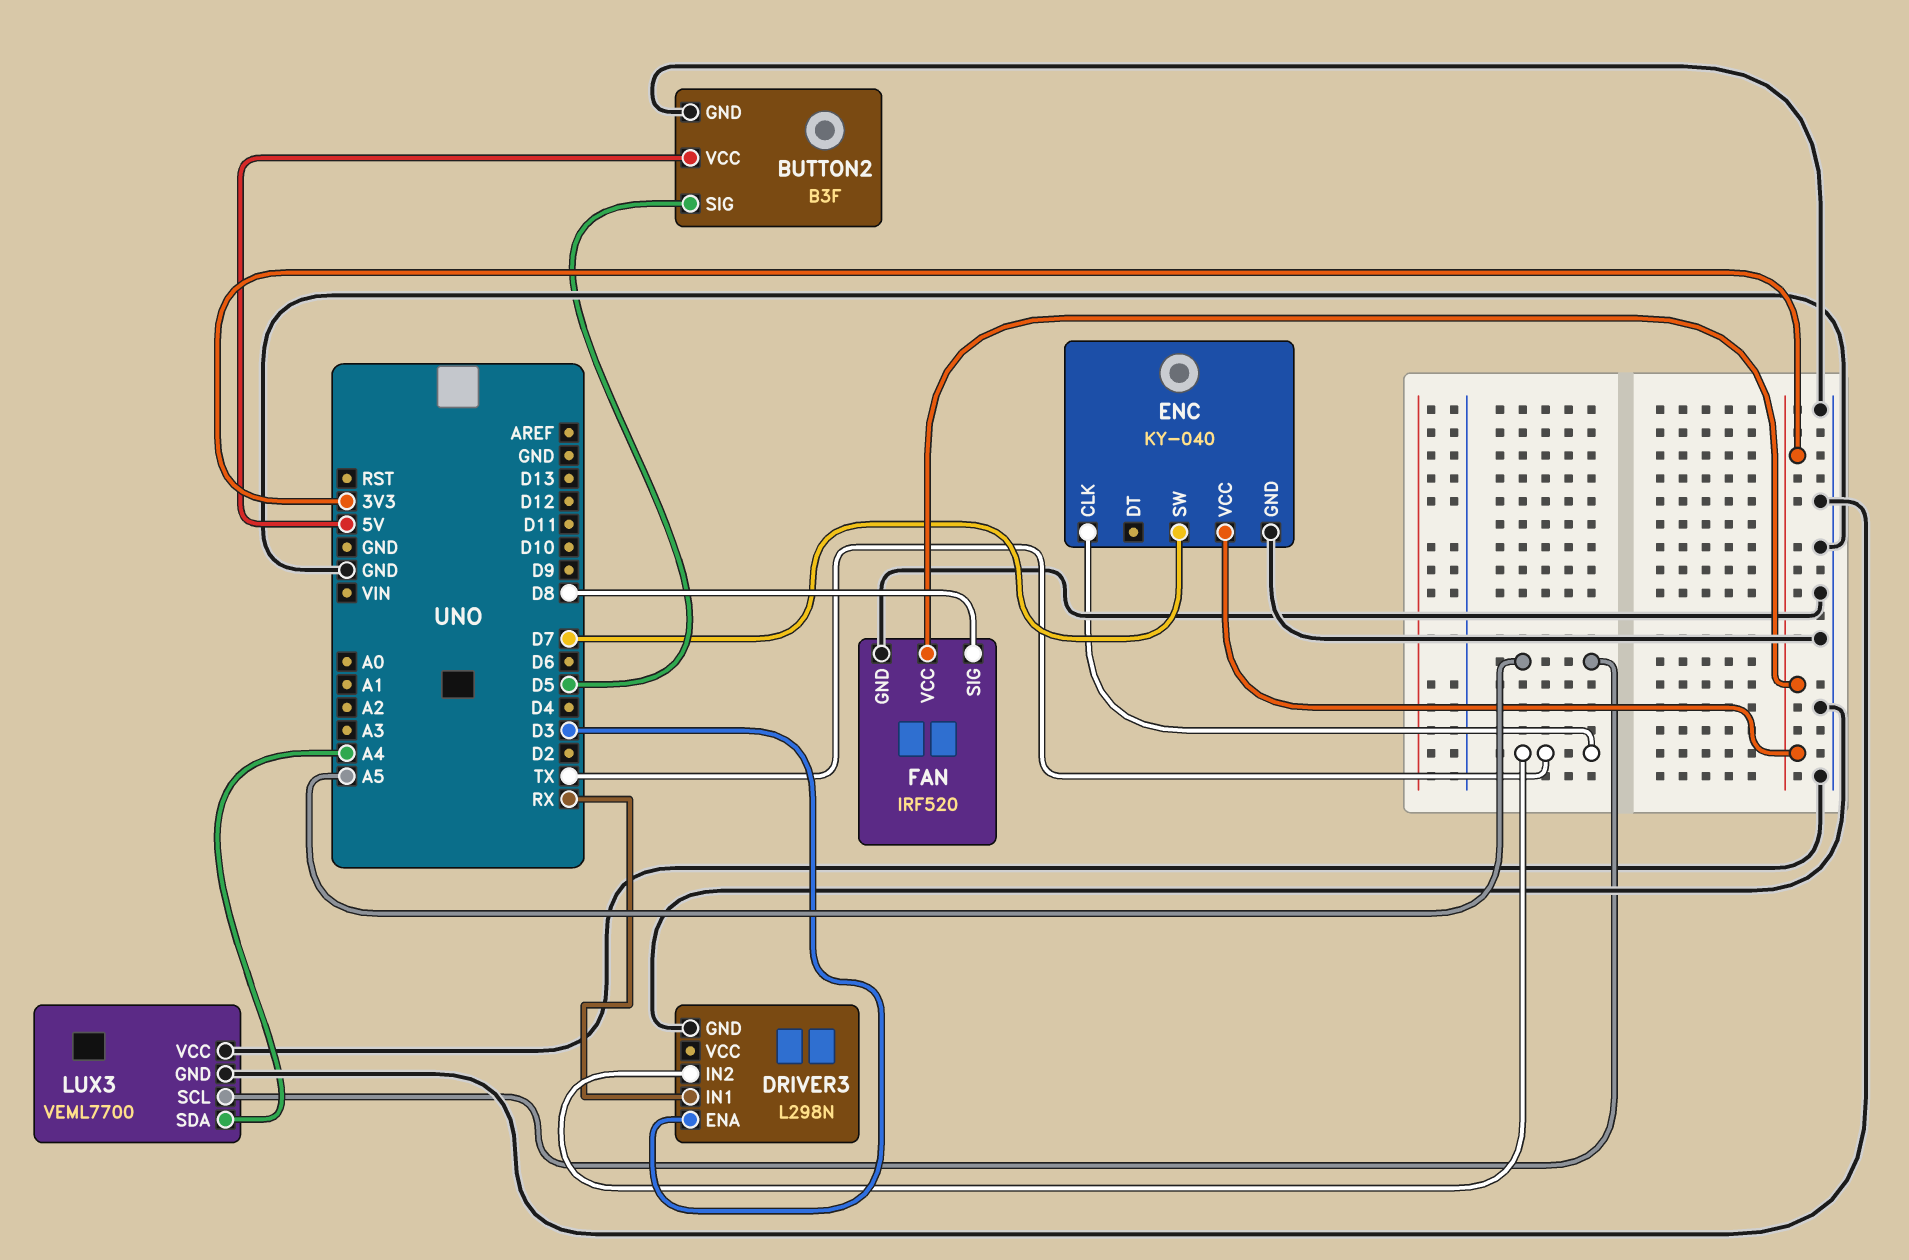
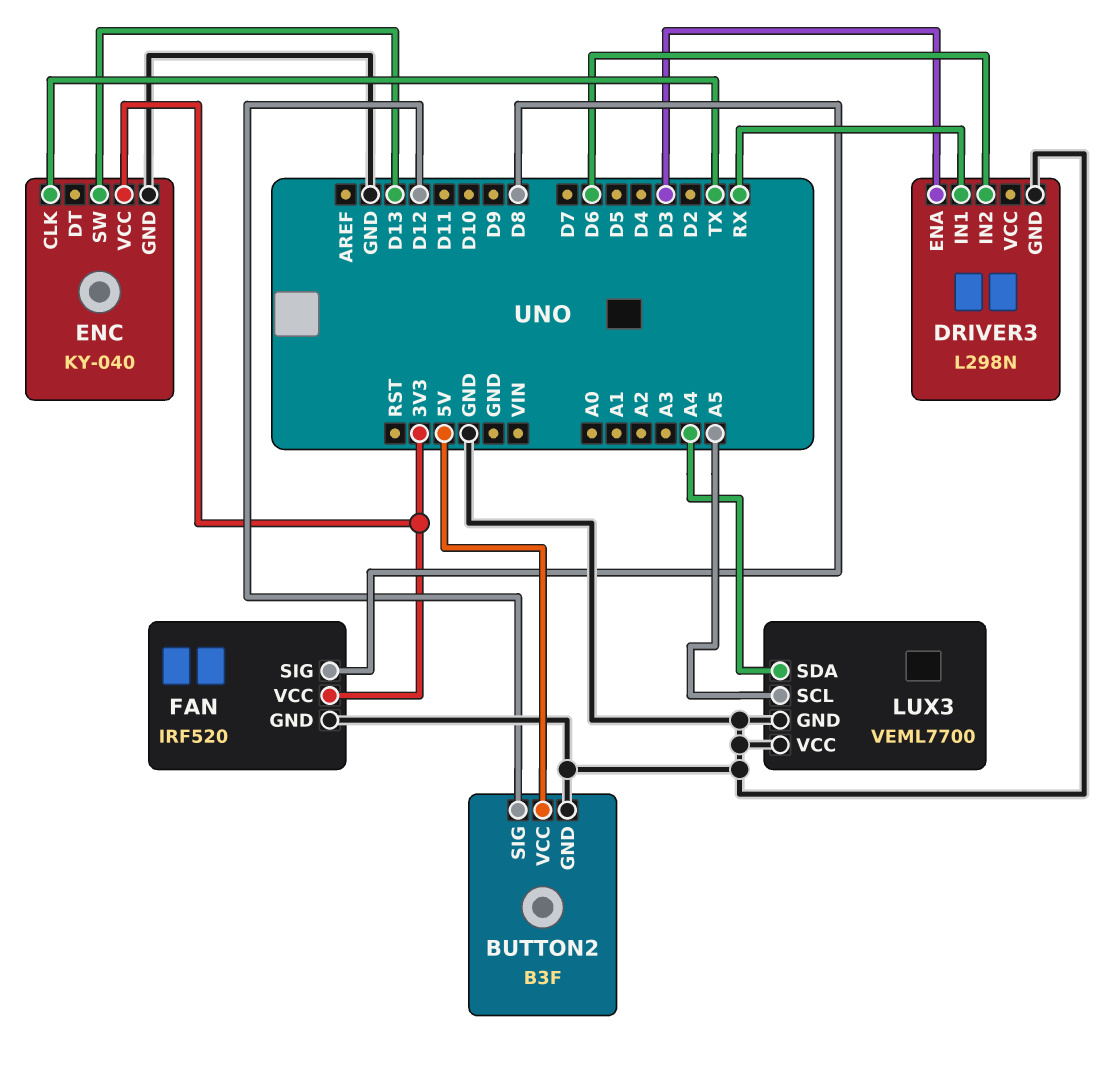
BUTTON2 pin SIG: D5 -> D12
DRIVER3 pin IN2: TX -> D6
ENC pin SW: D7 -> D13

